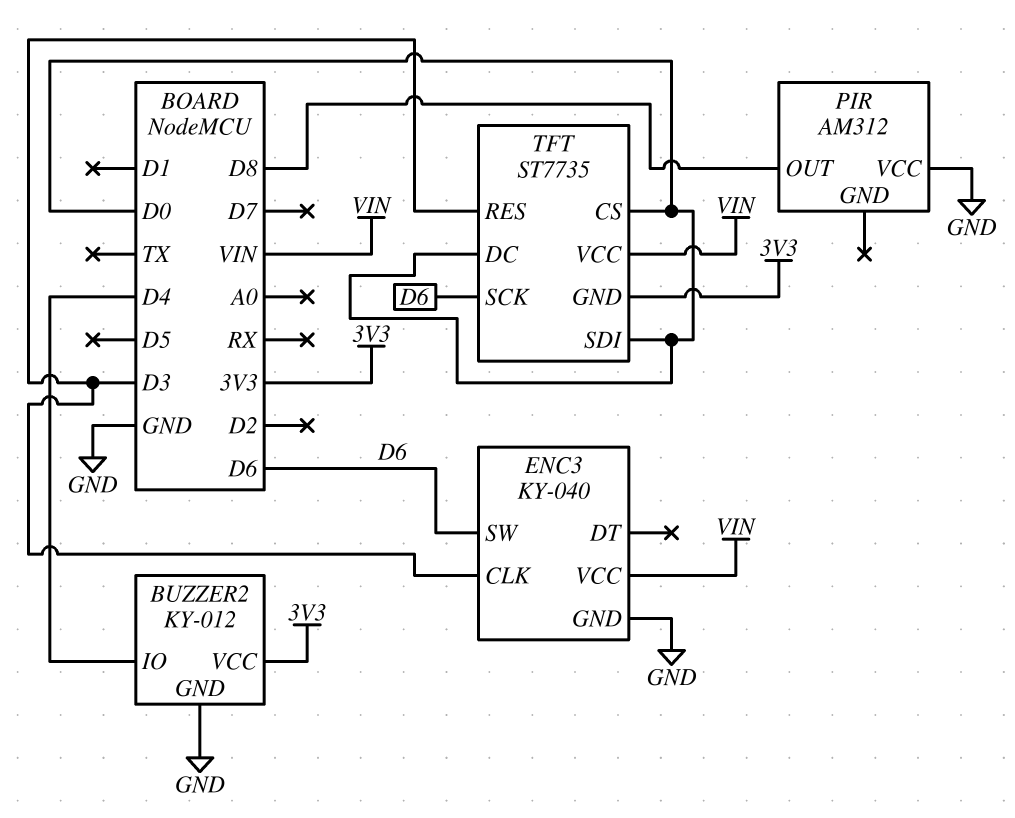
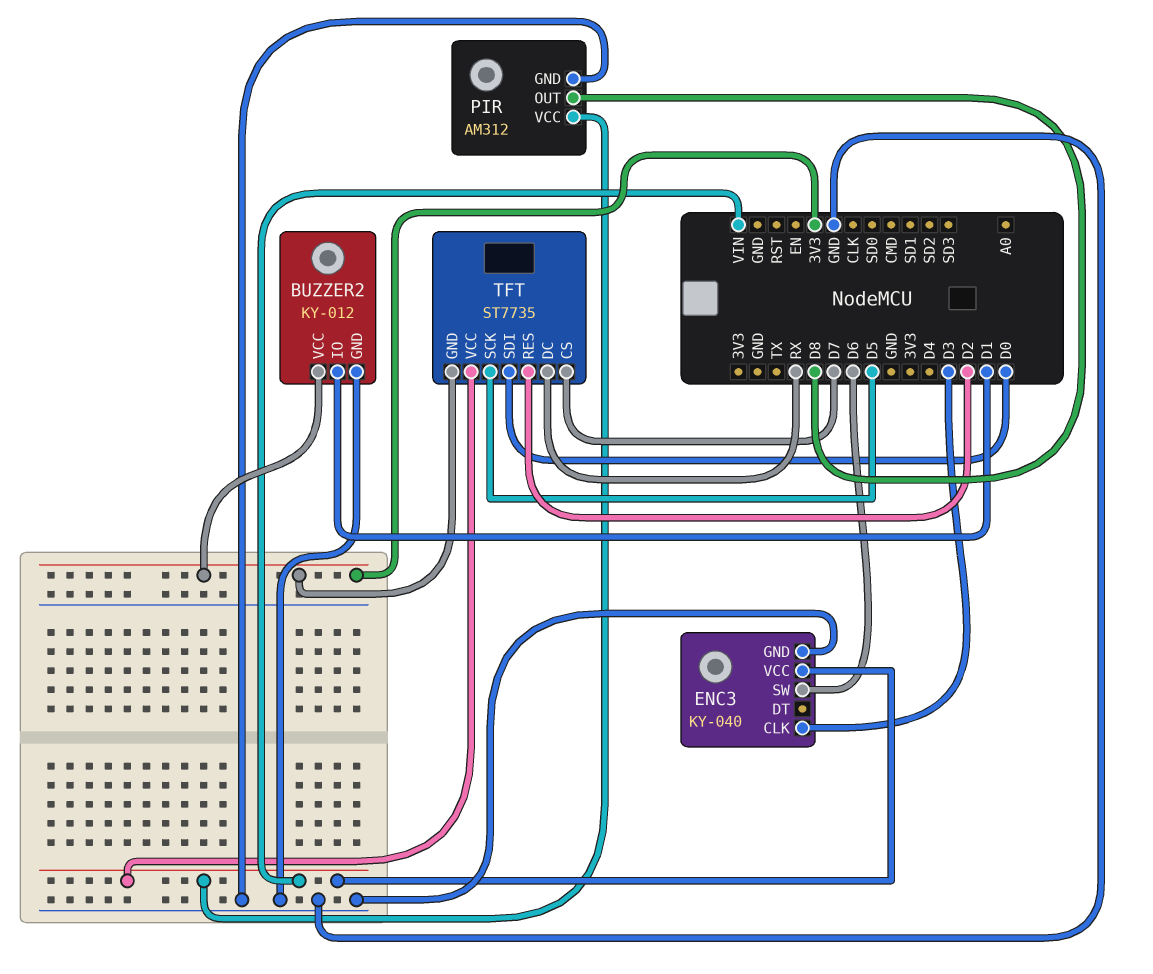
BUZZER2 pin IO: D4 -> D1
PIR pin GND: none -> GND
PIR pin VCC: GND -> VIN
TFT pin CS: D0 -> D7
TFT pin DC: D0 -> RX
TFT pin RES: D3 -> D2
TFT pin SCK: D6 -> D5

